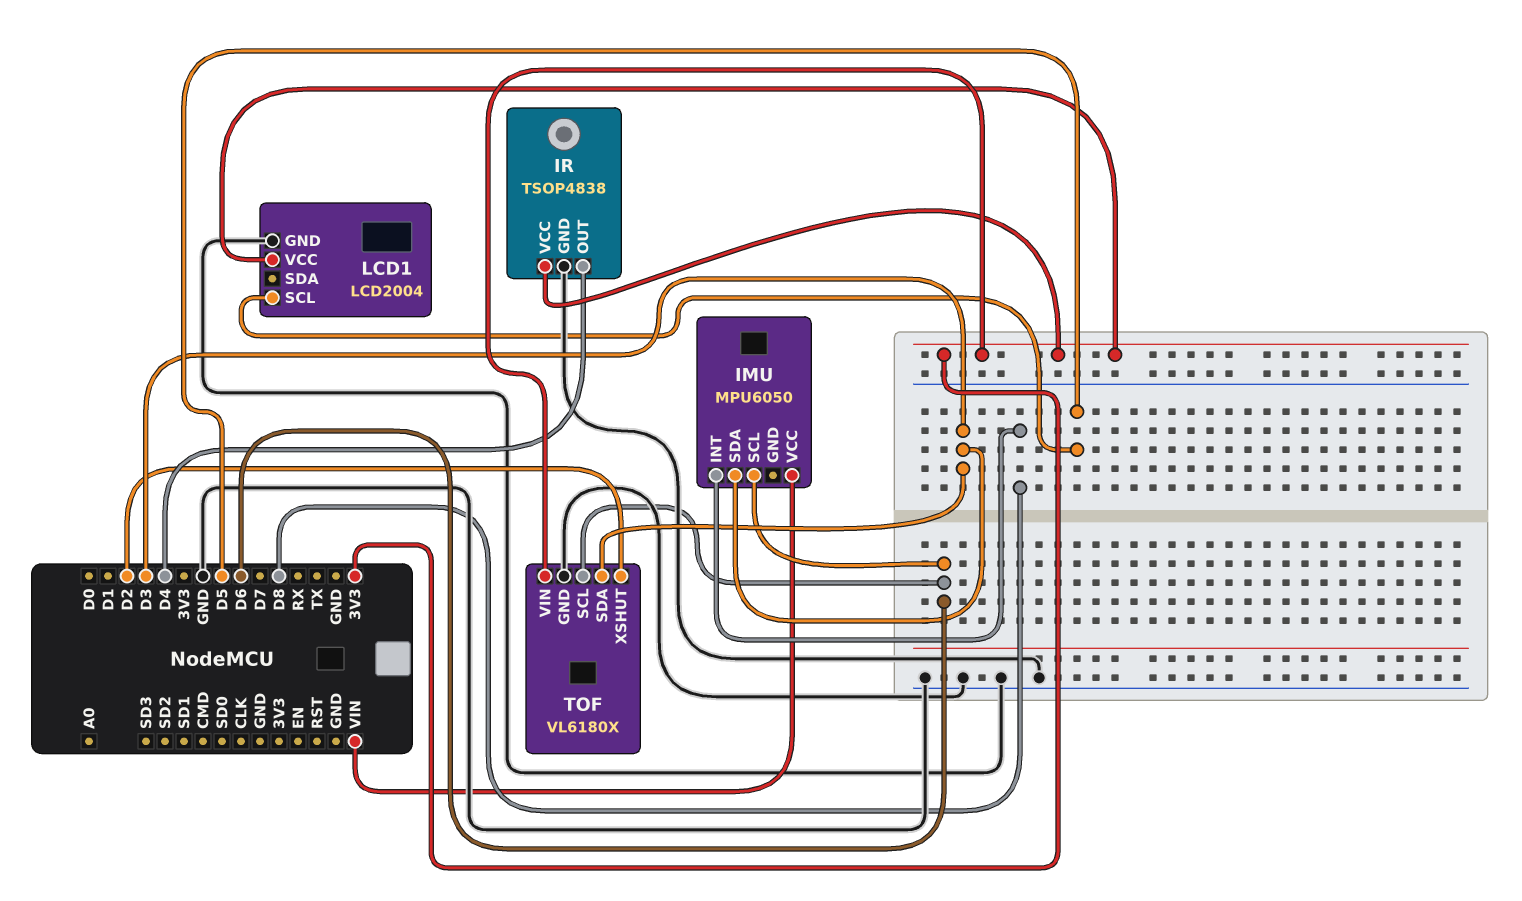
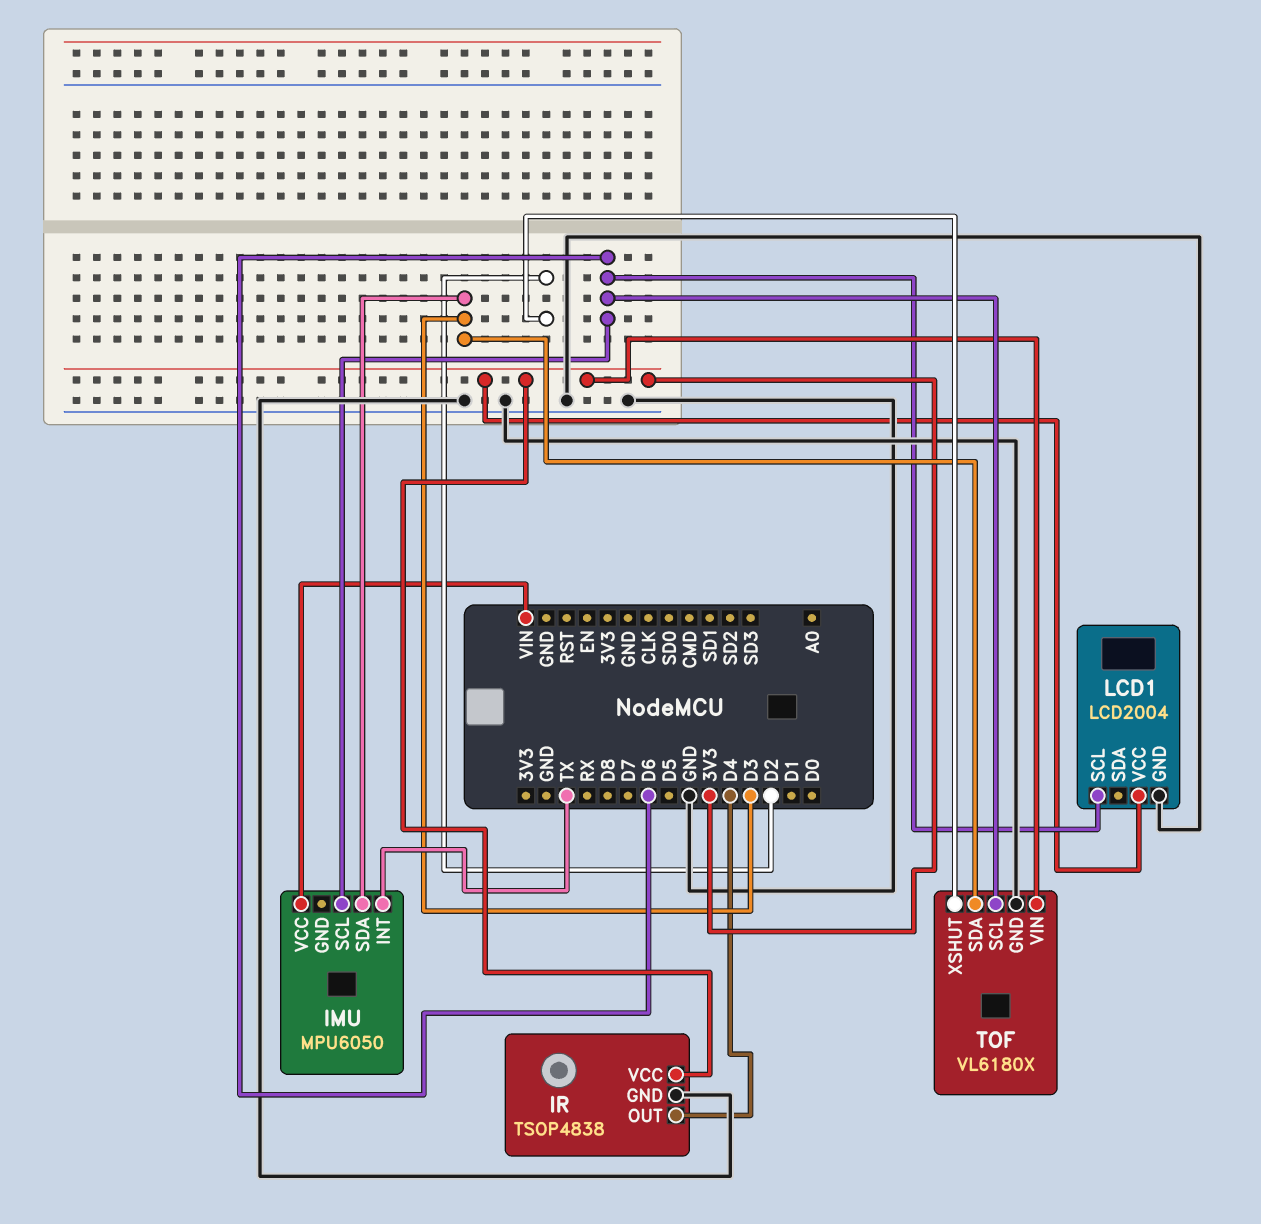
IMU pin INT: D8 -> TX
LCD1 pin SCL: D5 -> D6

